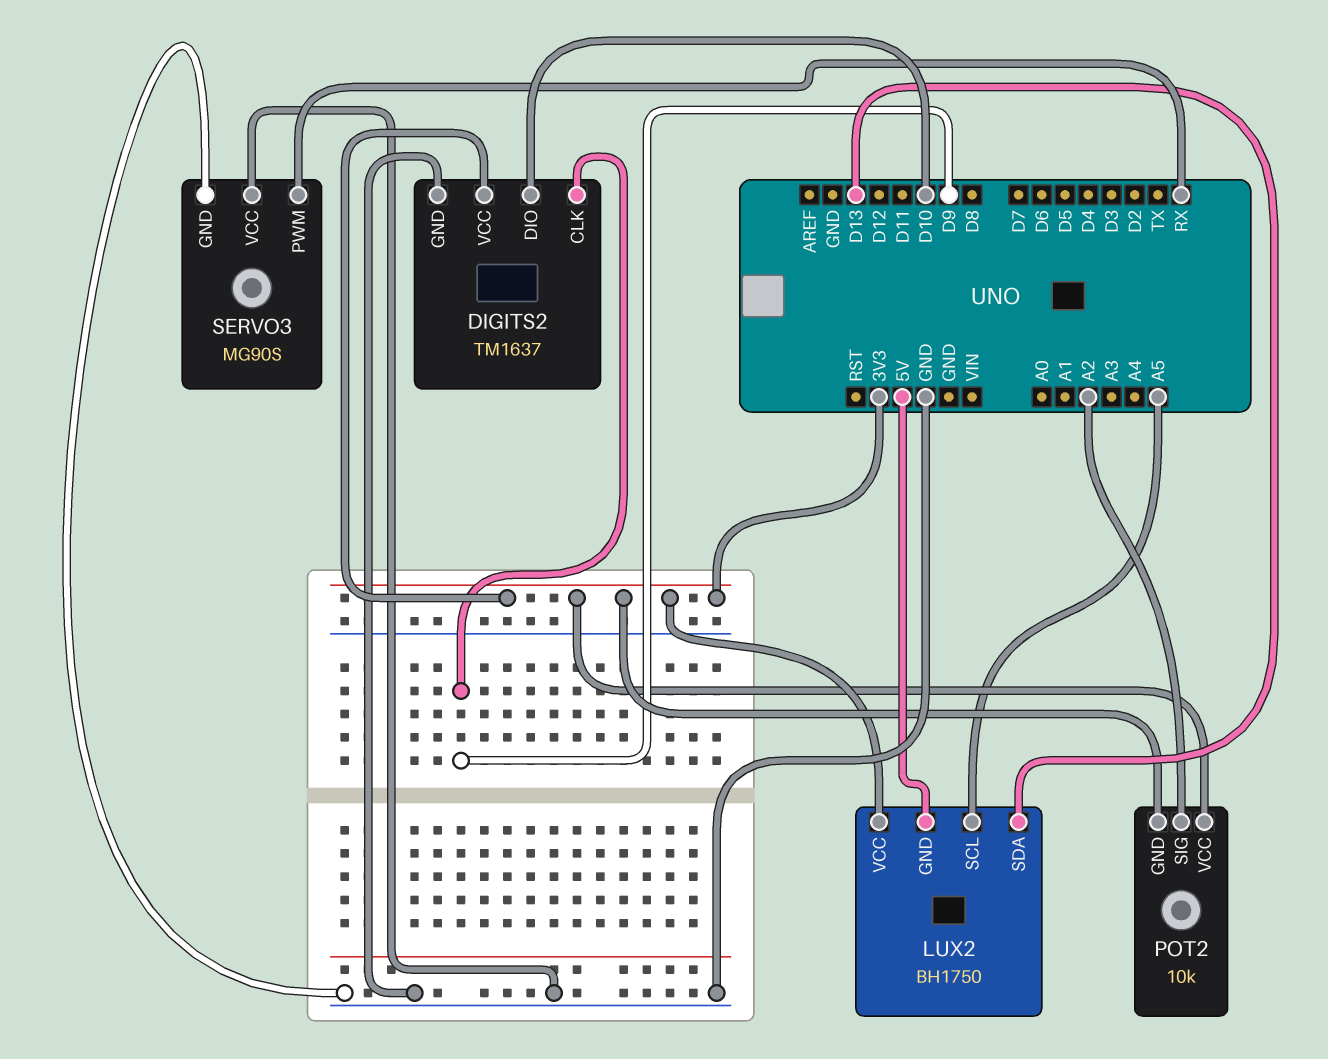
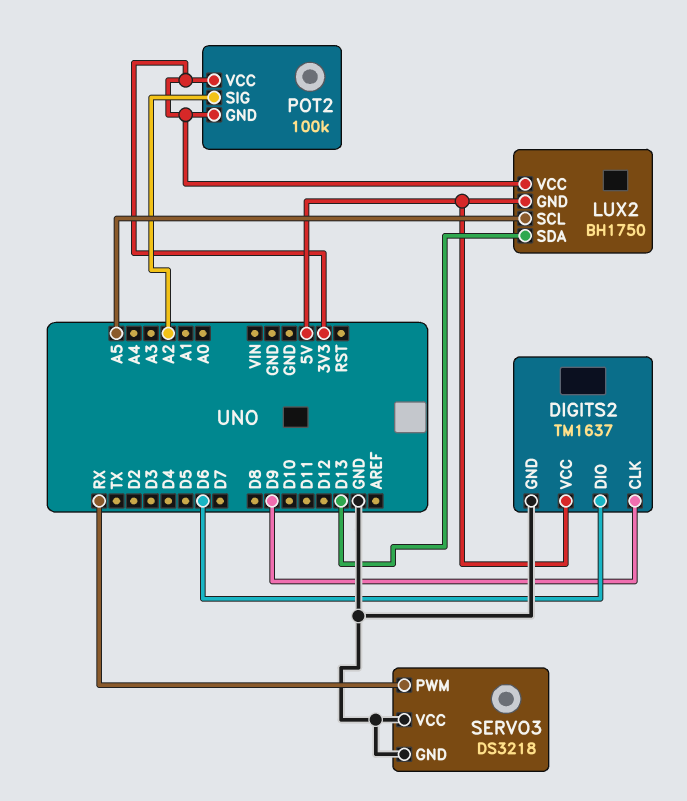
DIGITS2 pin DIO: D10 -> D6
DIGITS2 pin VCC: 3V3 -> 5V
POT2: 10k -> 100k
SERVO3: MG90S -> DS3218

